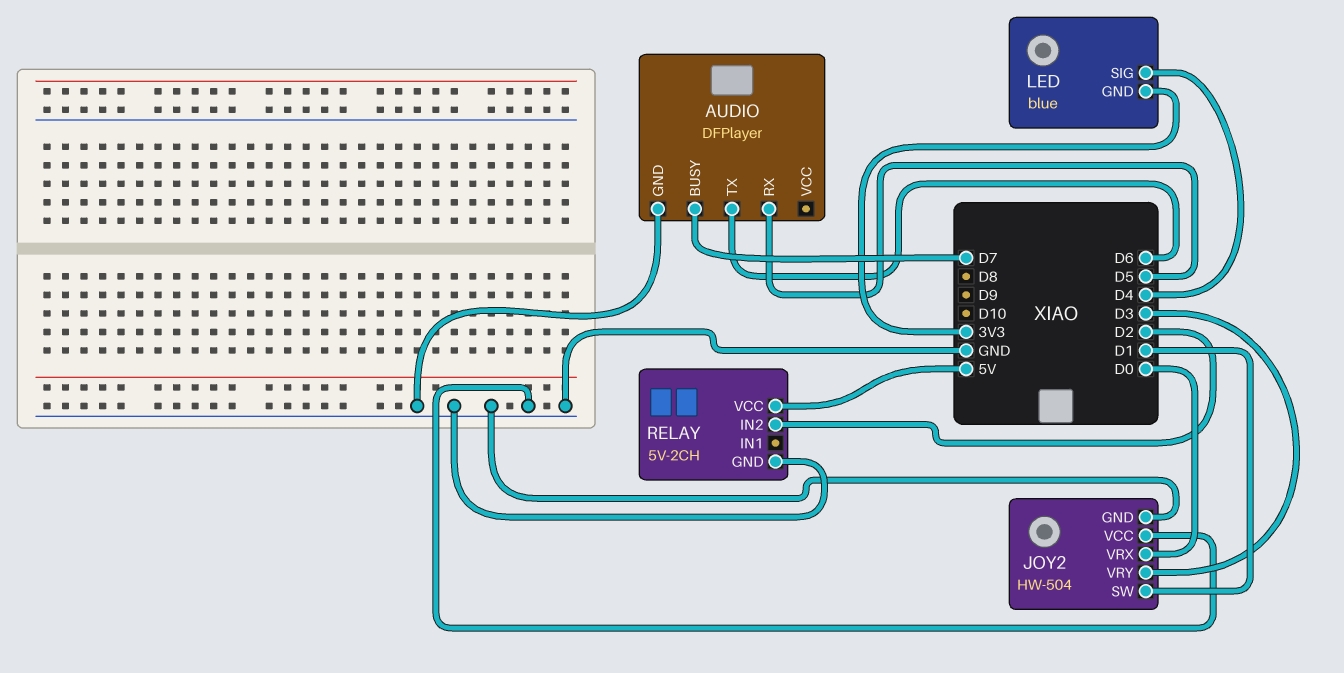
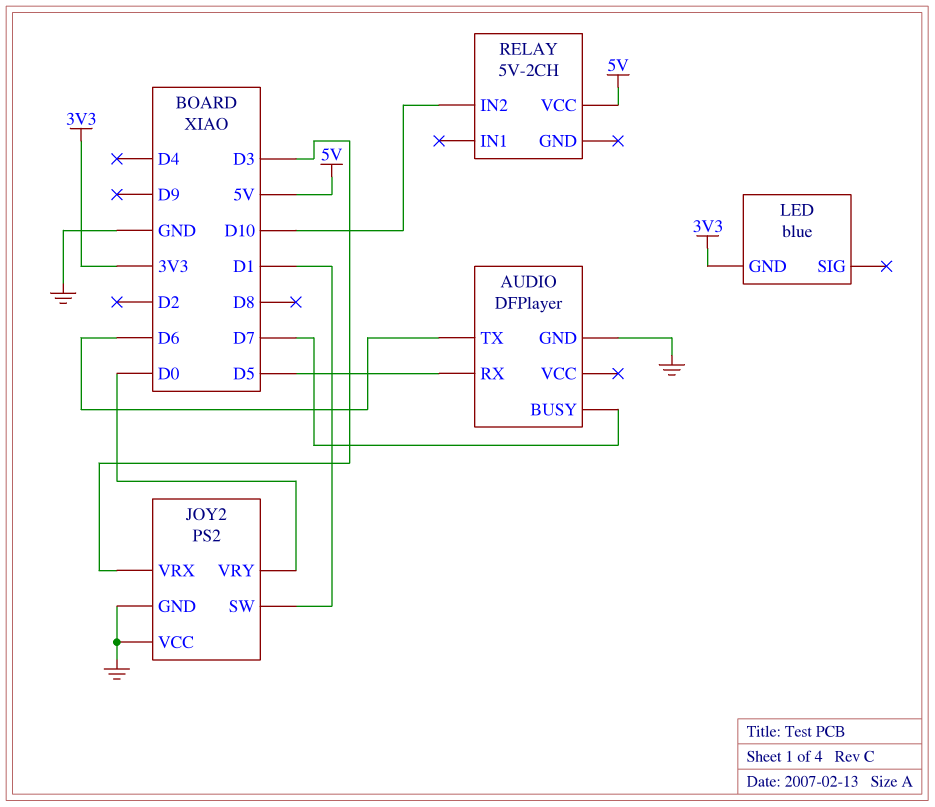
JOY2: HW-504 -> PS2
JOY2 pin VRX: D0 -> D3
JOY2 pin VRY: D3 -> D0
LED pin SIG: D4 -> none
RELAY pin GND: GND -> none
RELAY pin IN2: D2 -> D10

